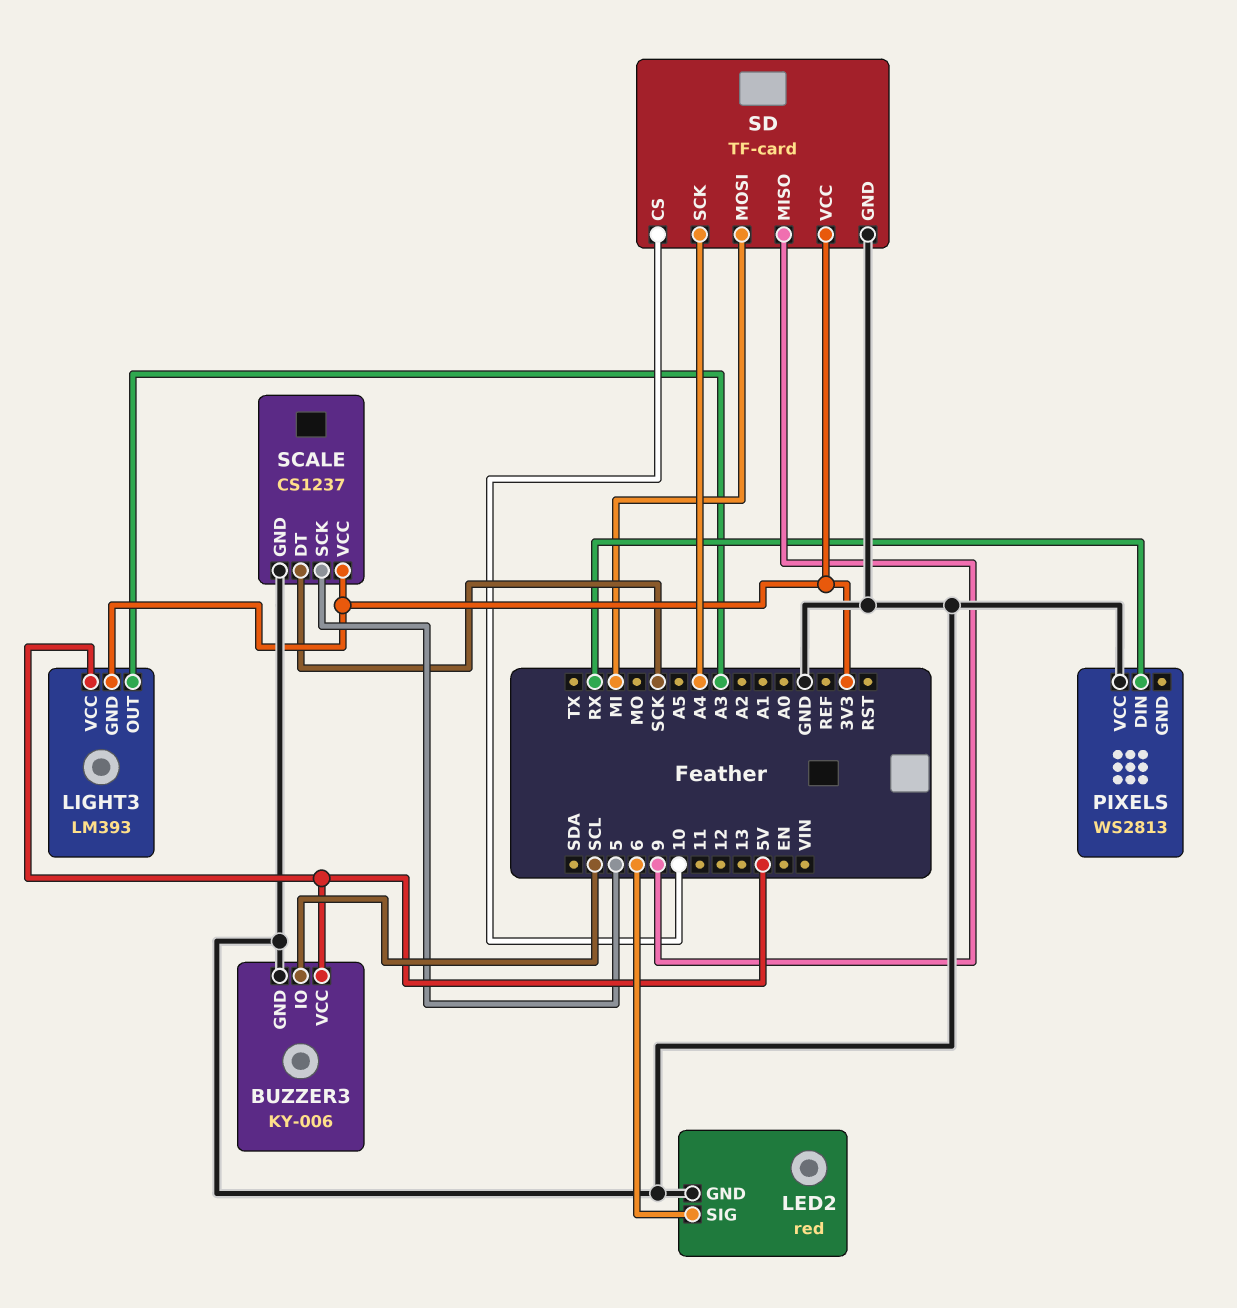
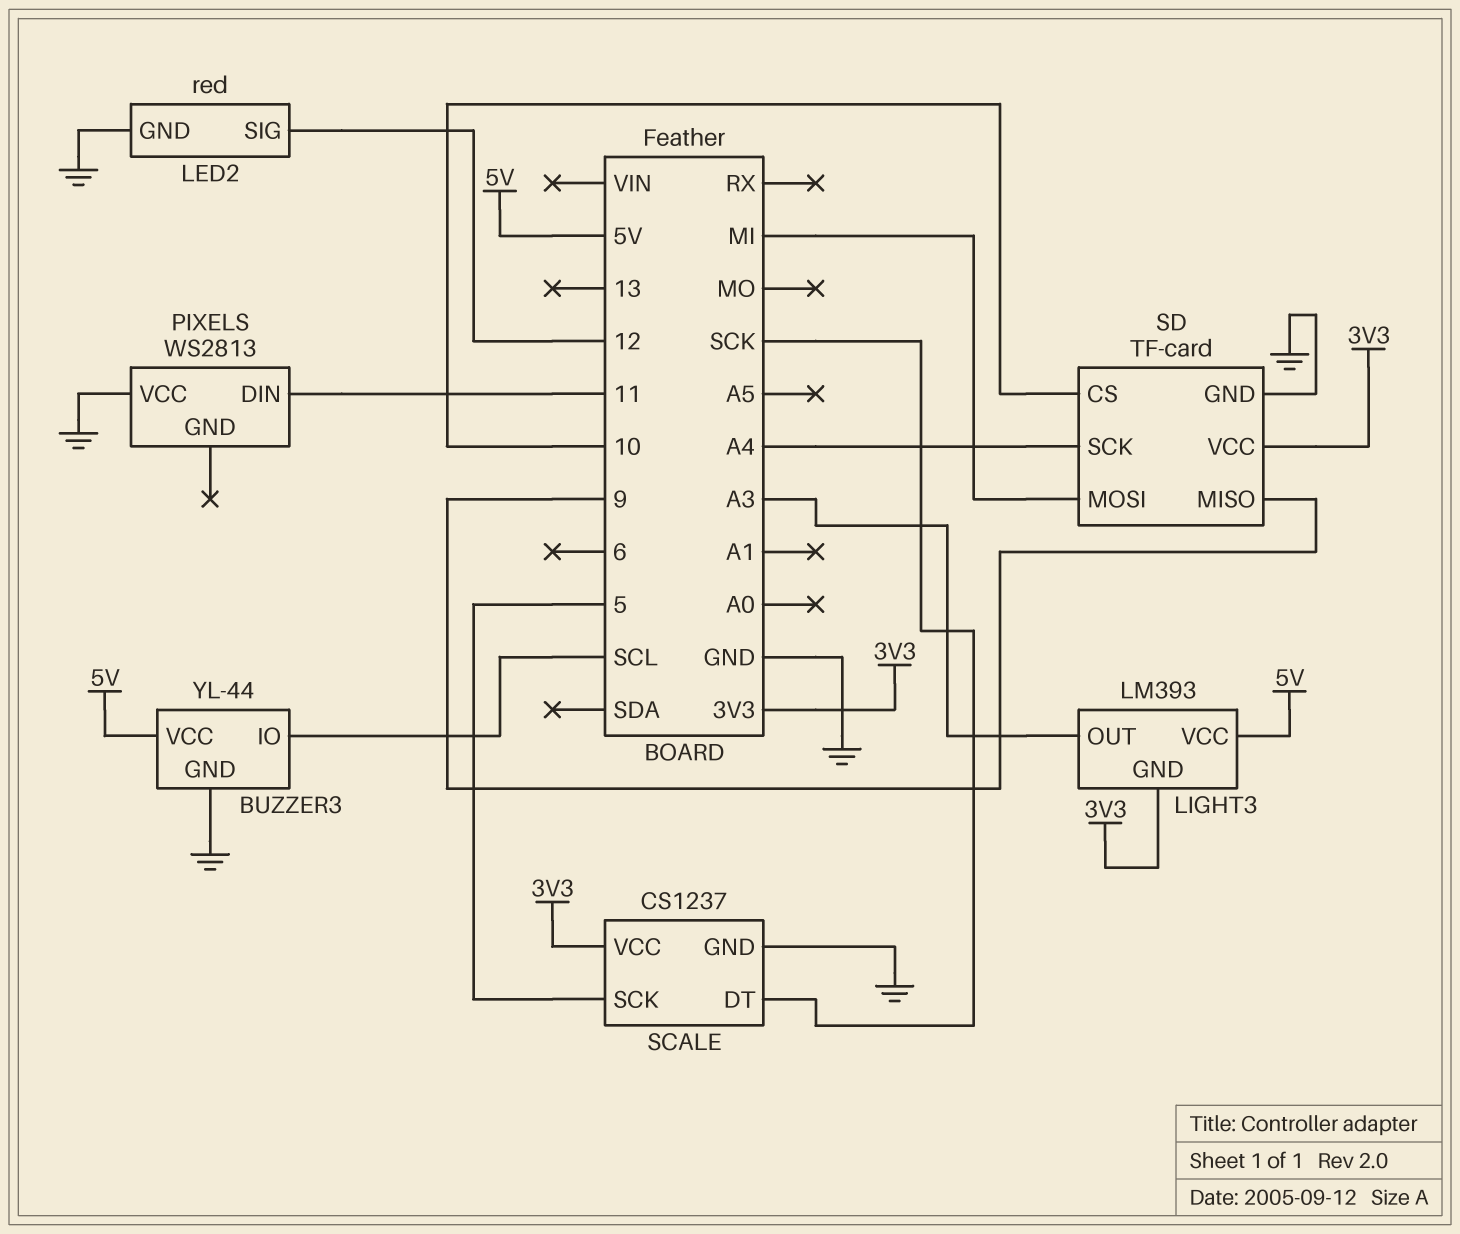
BUZZER3: KY-006 -> YL-44
LED2 pin SIG: 6 -> 12
PIXELS pin DIN: RX -> 11

